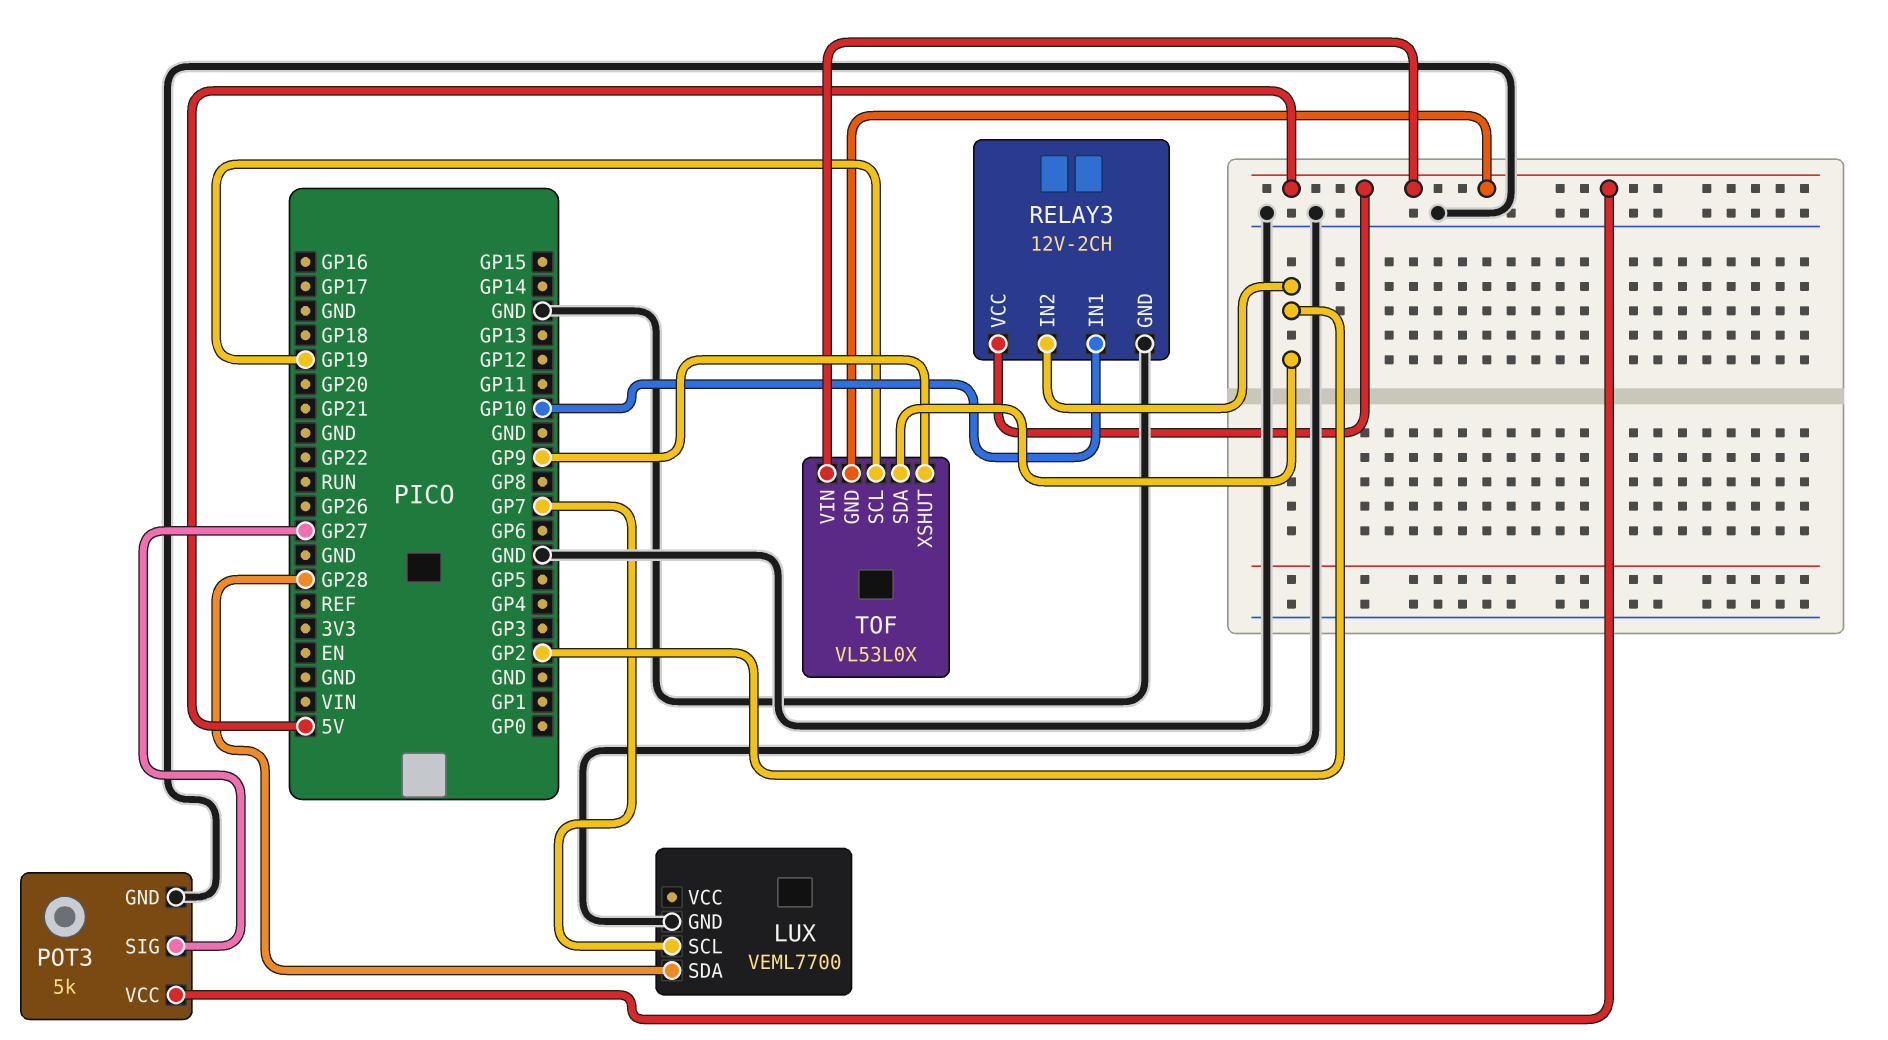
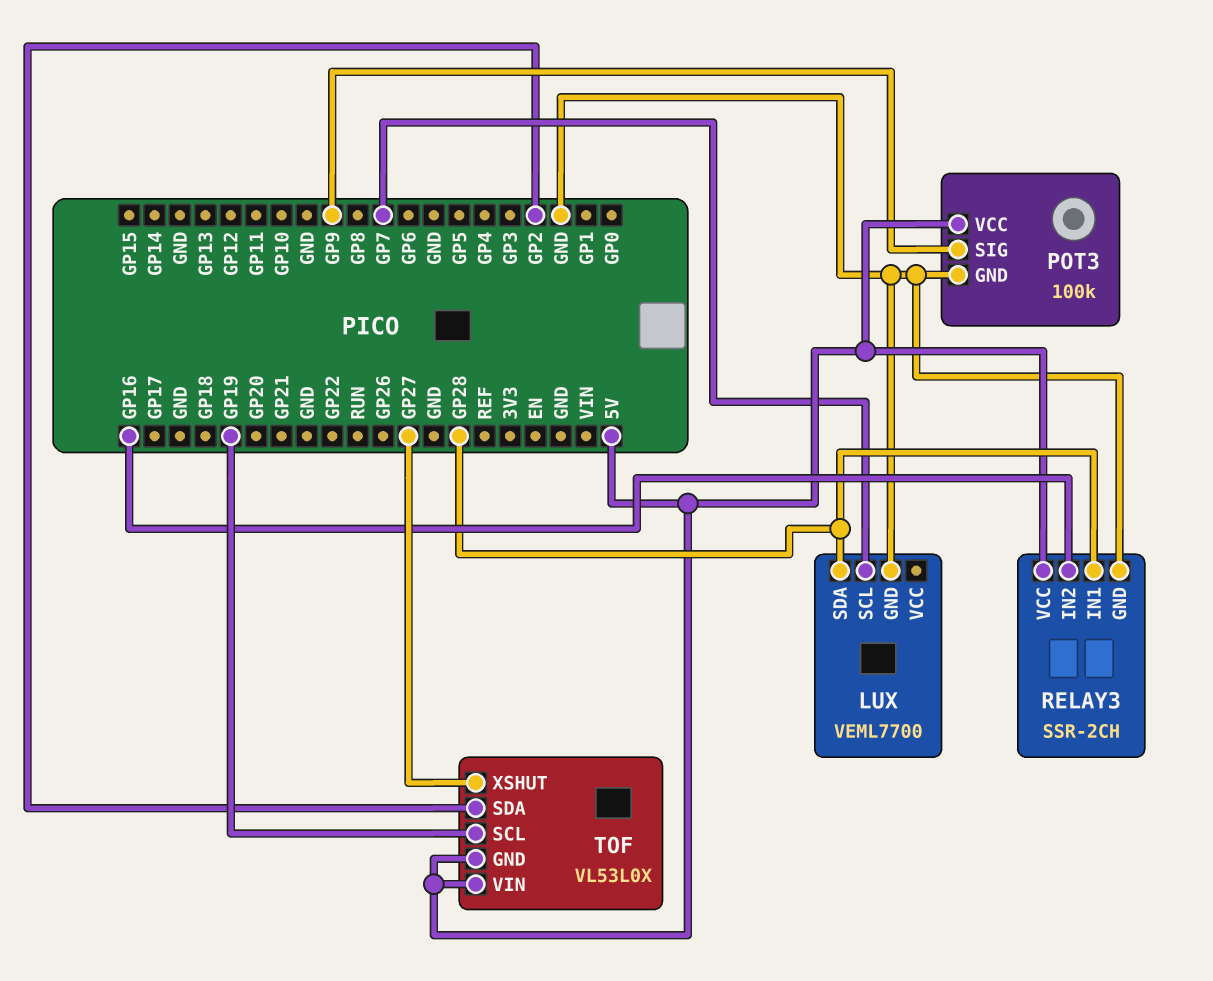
POT3: 5k -> 100k
POT3 pin SIG: GP27 -> GP9
RELAY3: 12V-2CH -> SSR-2CH
RELAY3 pin IN1: GP10 -> GP28
RELAY3 pin IN2: GP2 -> GP16
TOF pin XSHUT: GP9 -> GP27

